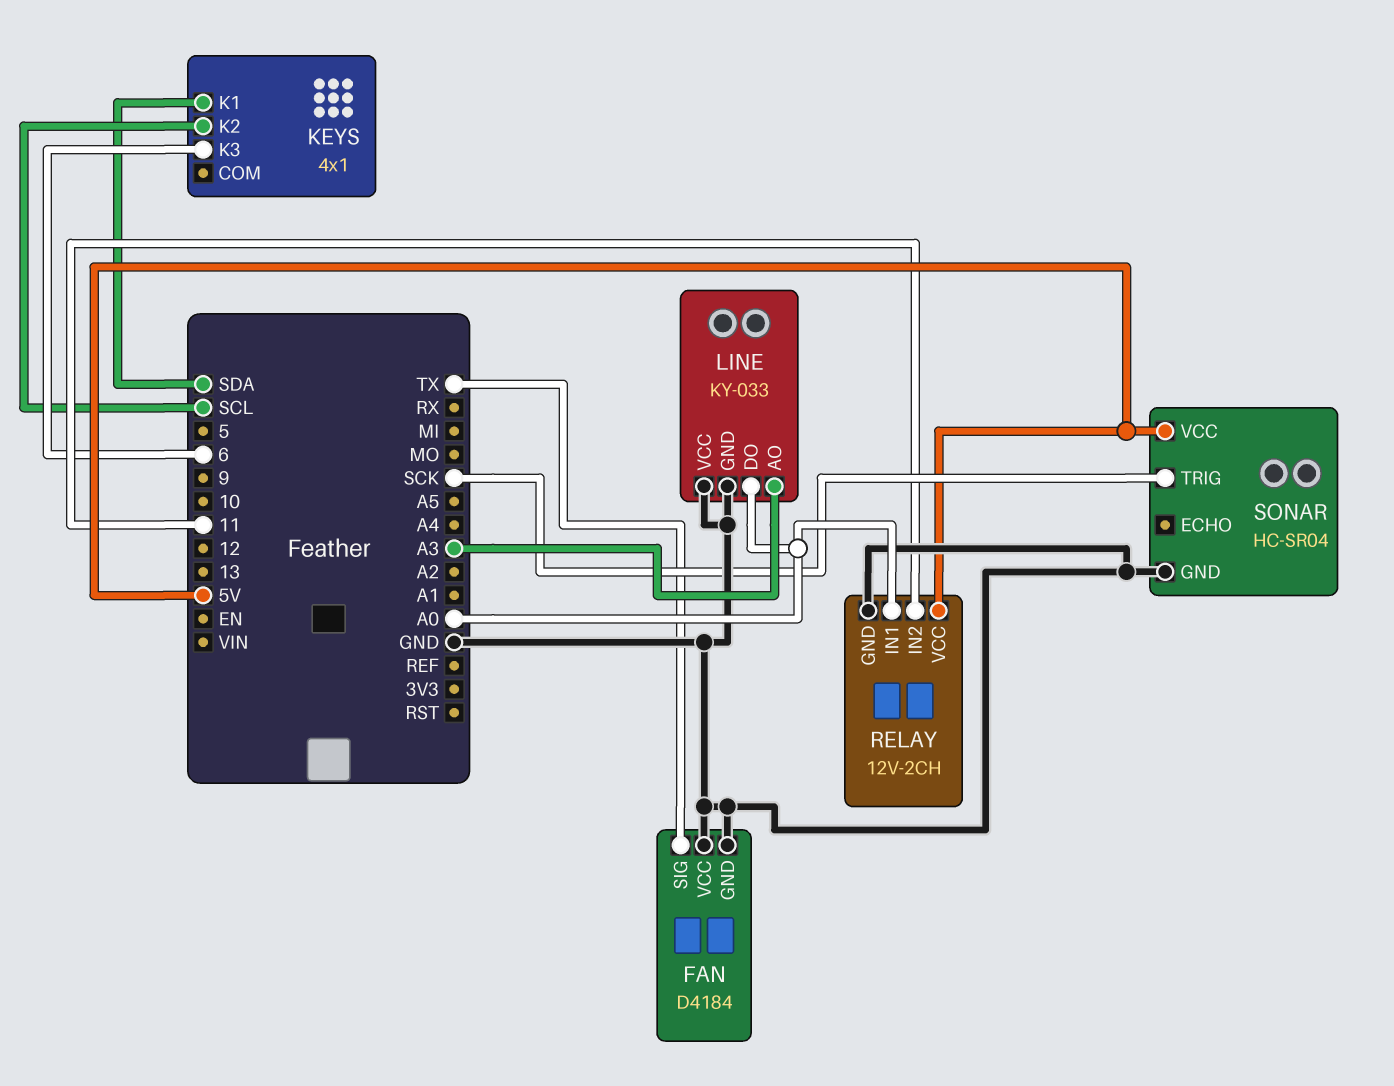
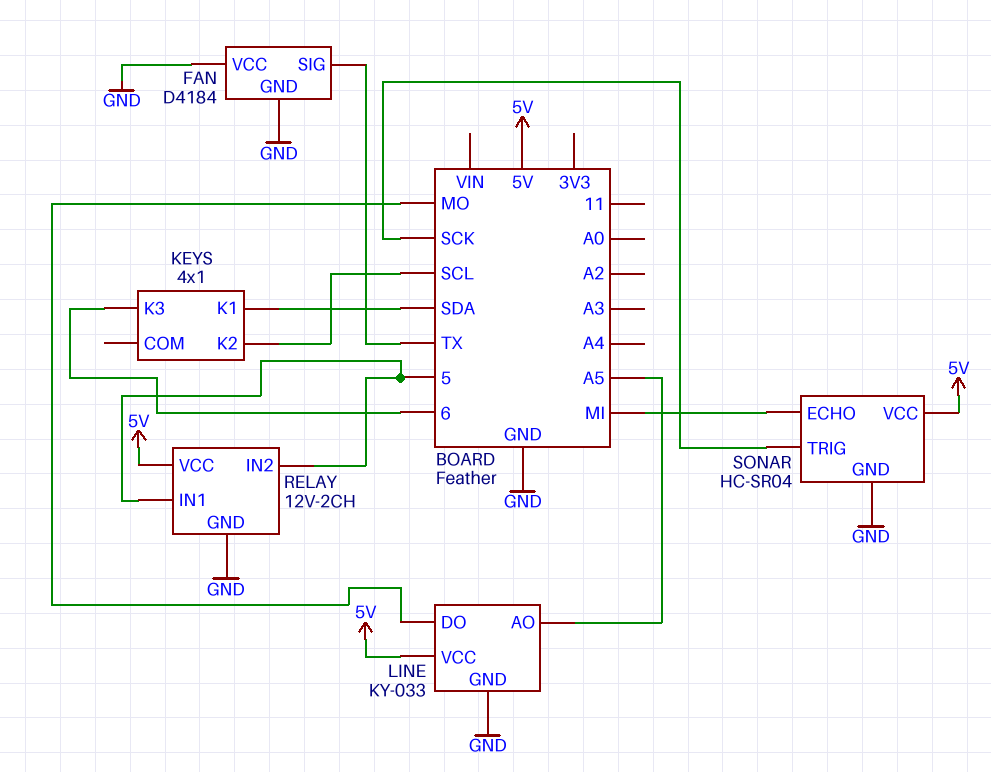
LINE pin AO: A3 -> A5
LINE pin DO: A0 -> MO
LINE pin VCC: GND -> 5V
RELAY pin IN1: A0 -> 5
RELAY pin IN2: 11 -> 5
SONAR pin ECHO: none -> MI

